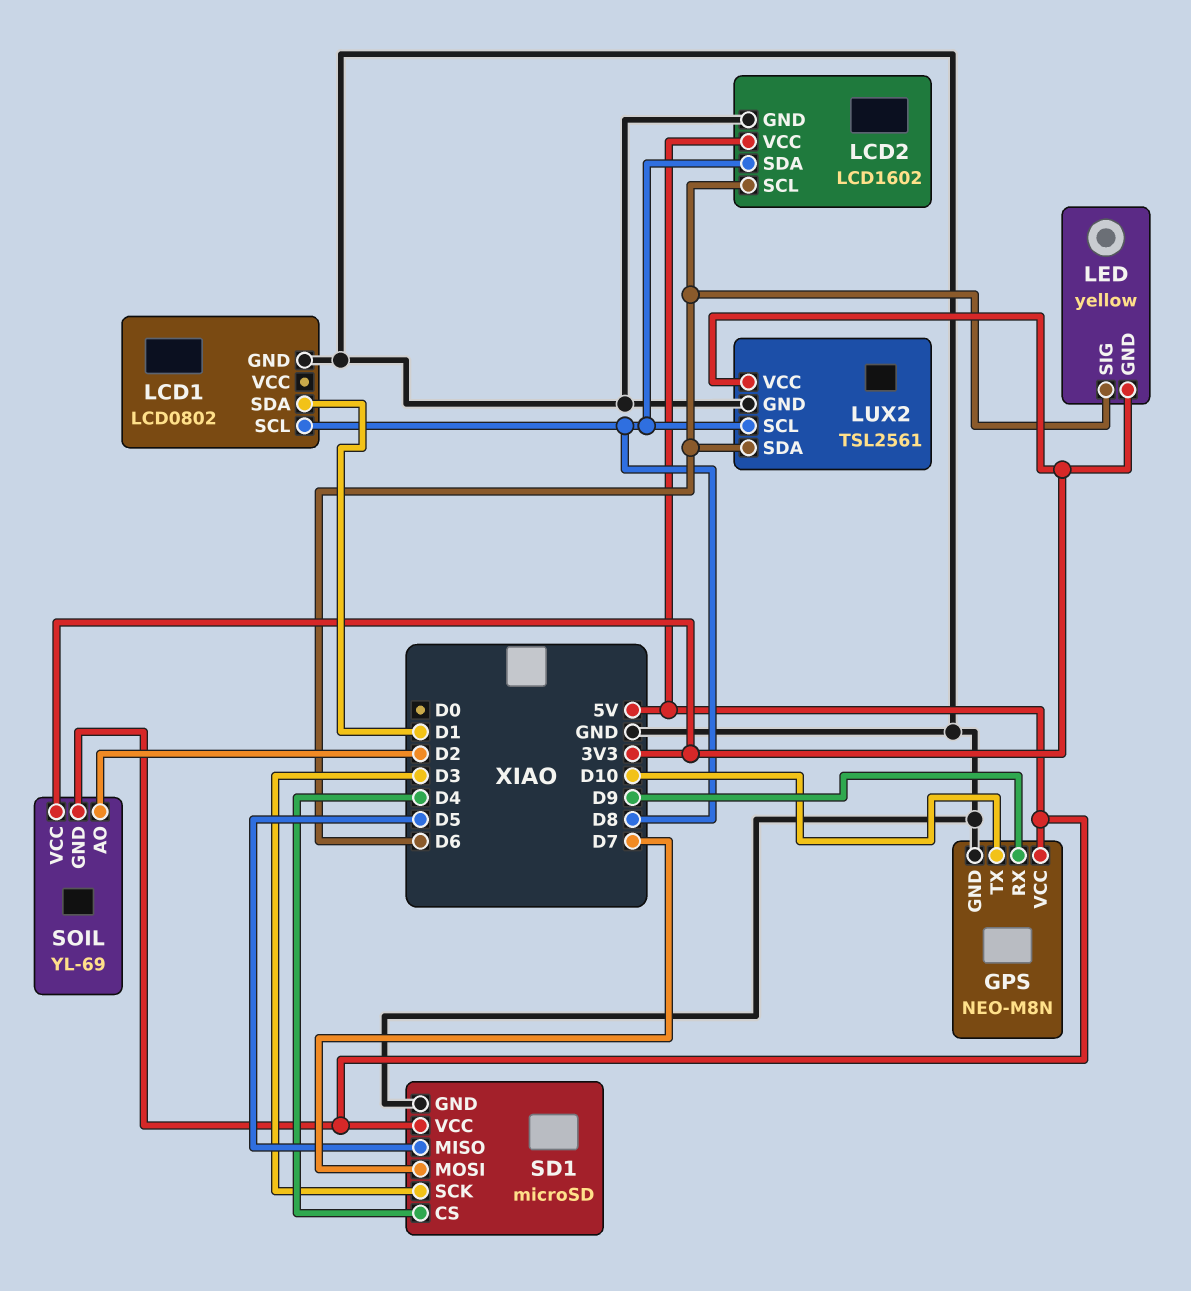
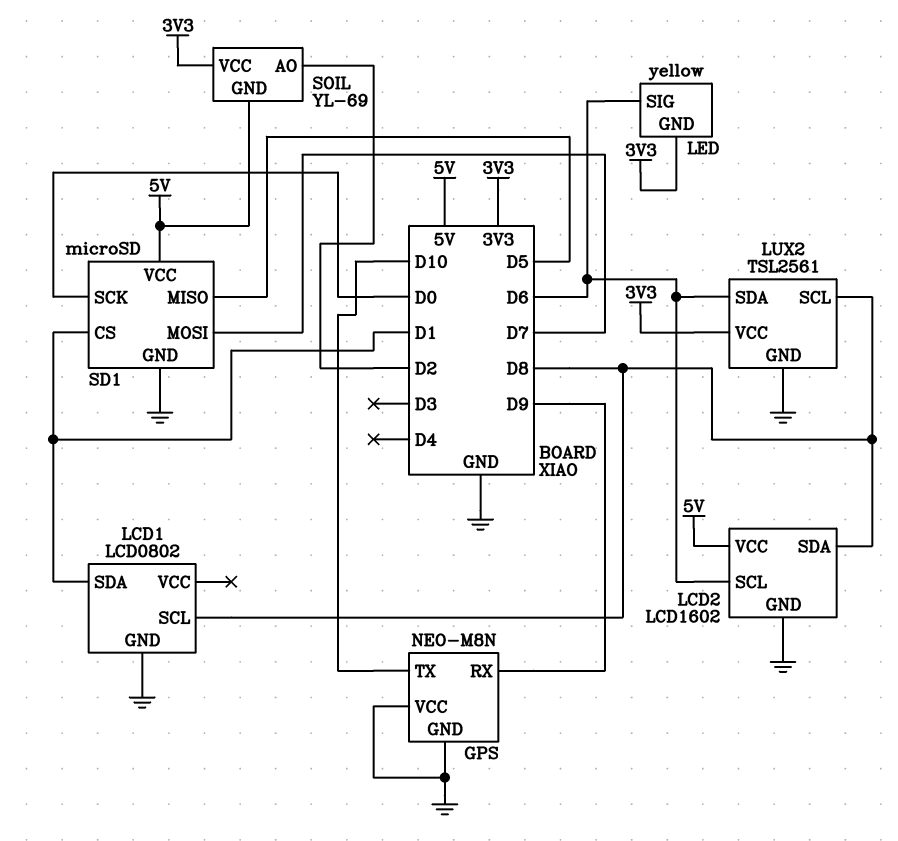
GPS pin VCC: 5V -> GND
SD1 pin CS: D4 -> D1
SD1 pin SCK: D3 -> D0

